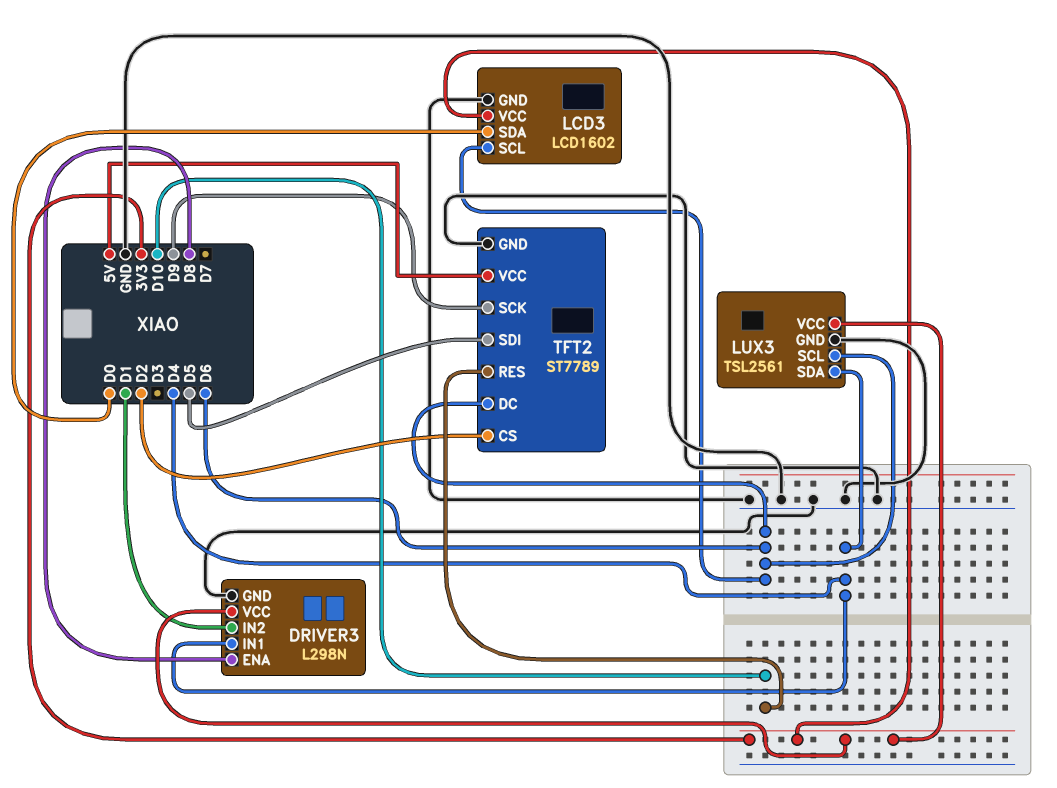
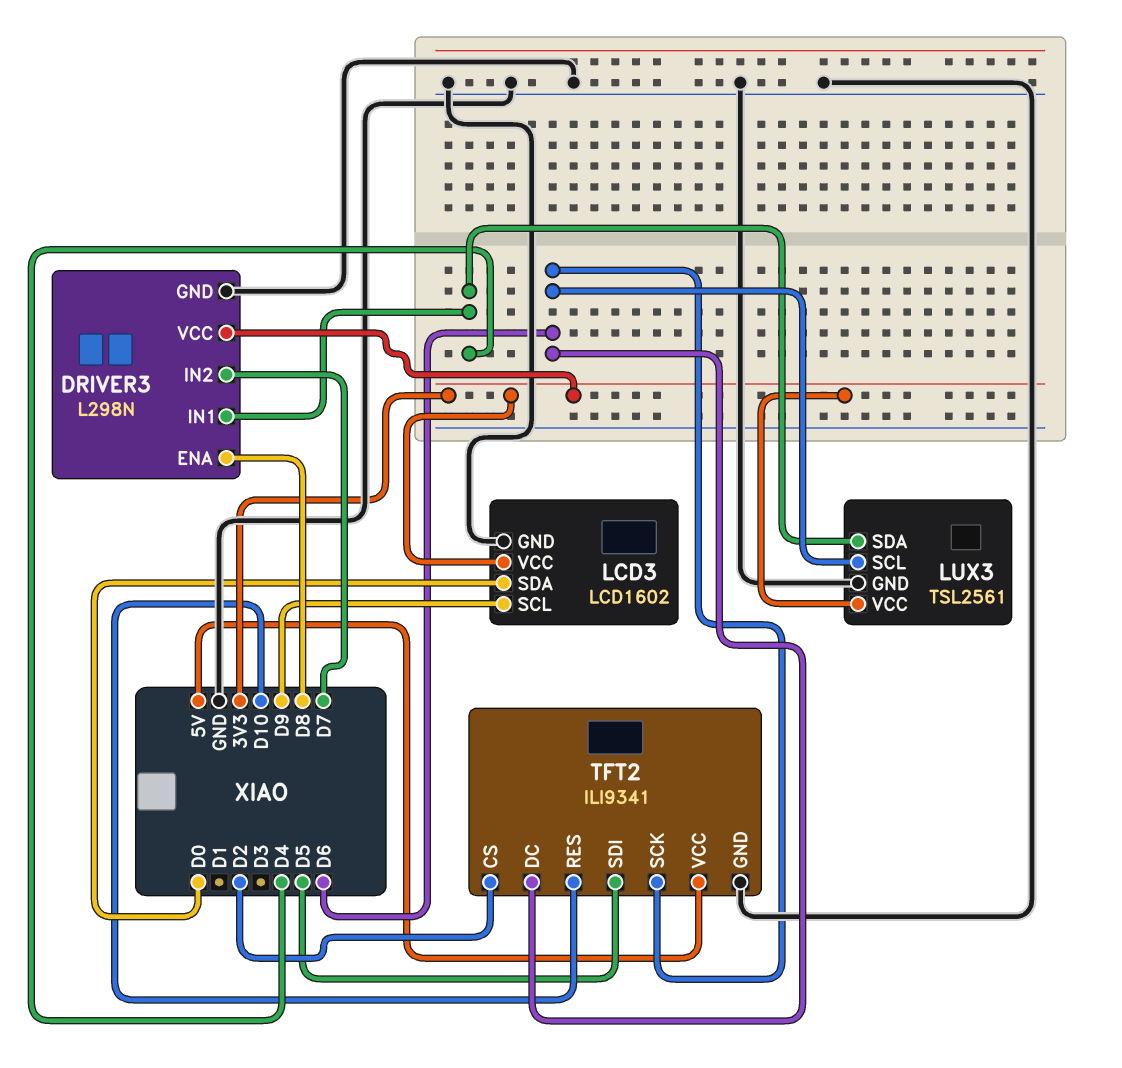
DRIVER3 pin IN2: D1 -> D7
LCD3 pin SCL: D6 -> D9
TFT2: ST7789 -> ILI9341
TFT2 pin SCK: D9 -> D6

